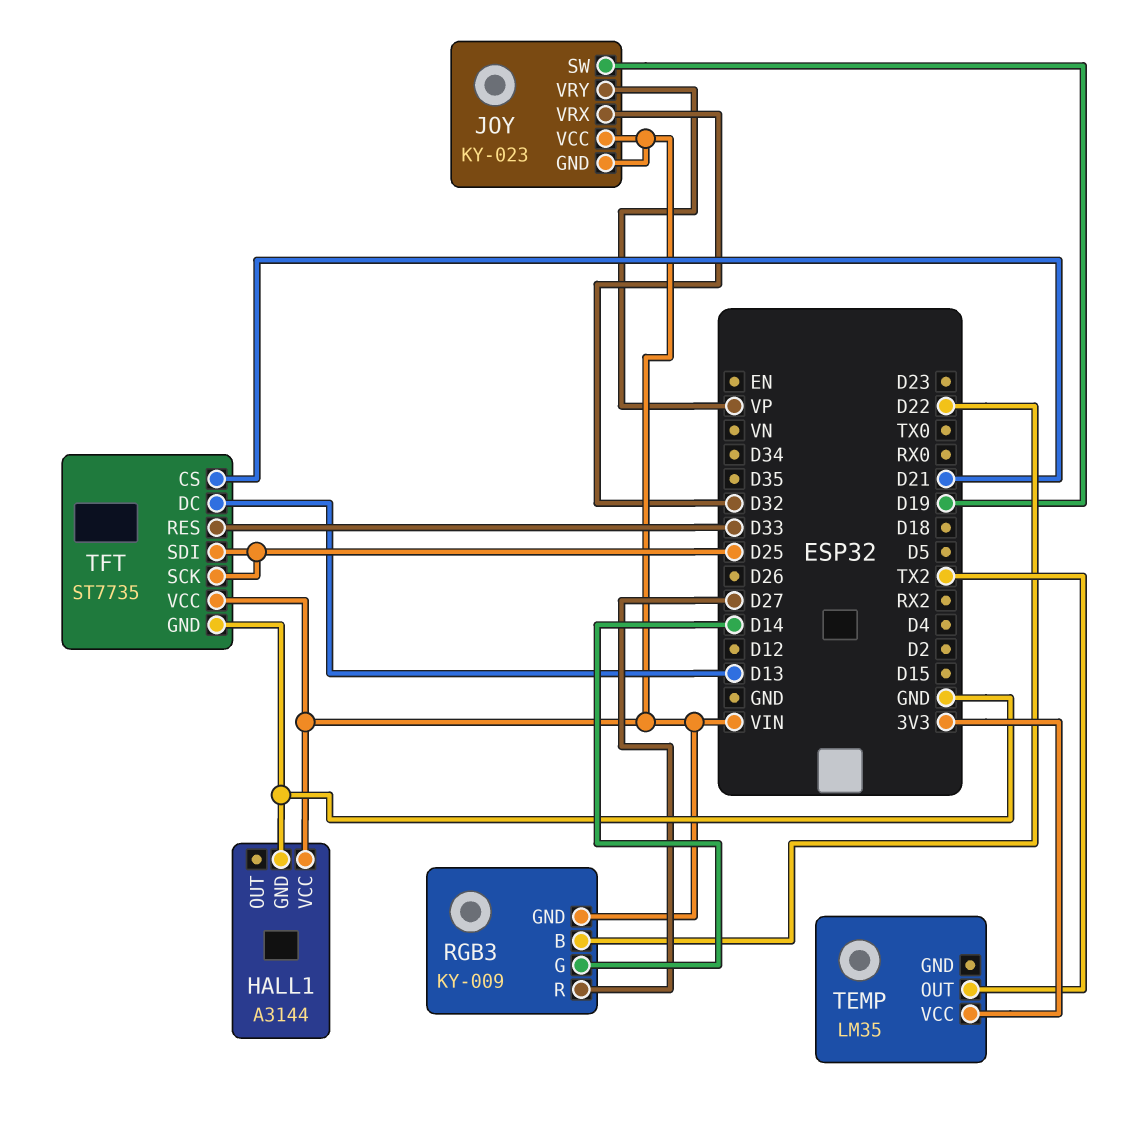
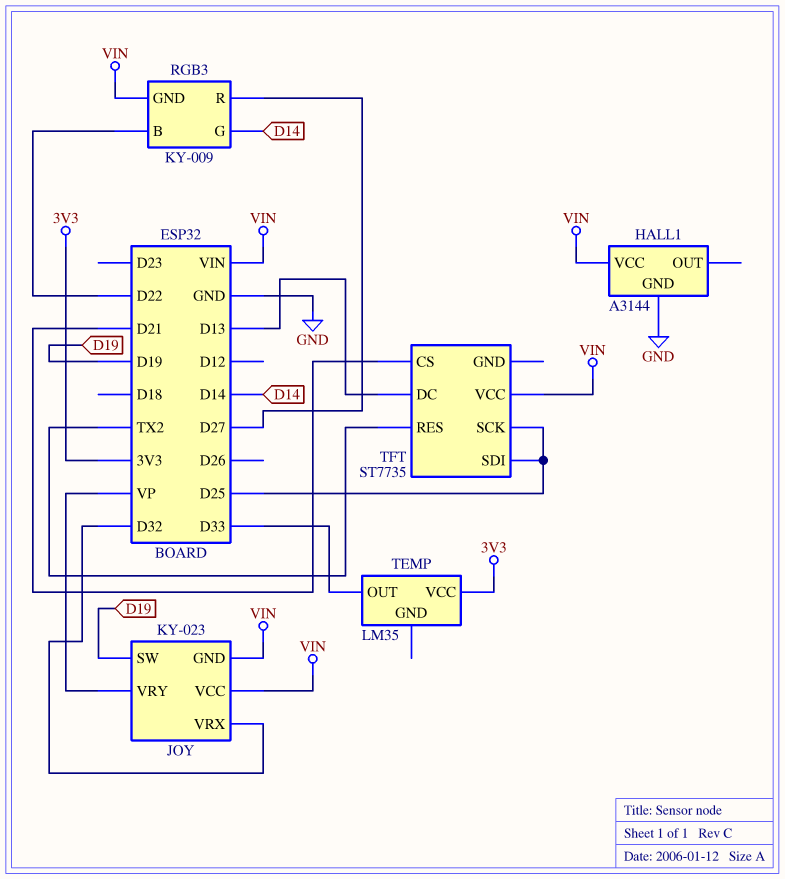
TEMP pin OUT: TX2 -> D33
TFT pin GND: GND -> none
TFT pin RES: D33 -> TX2

